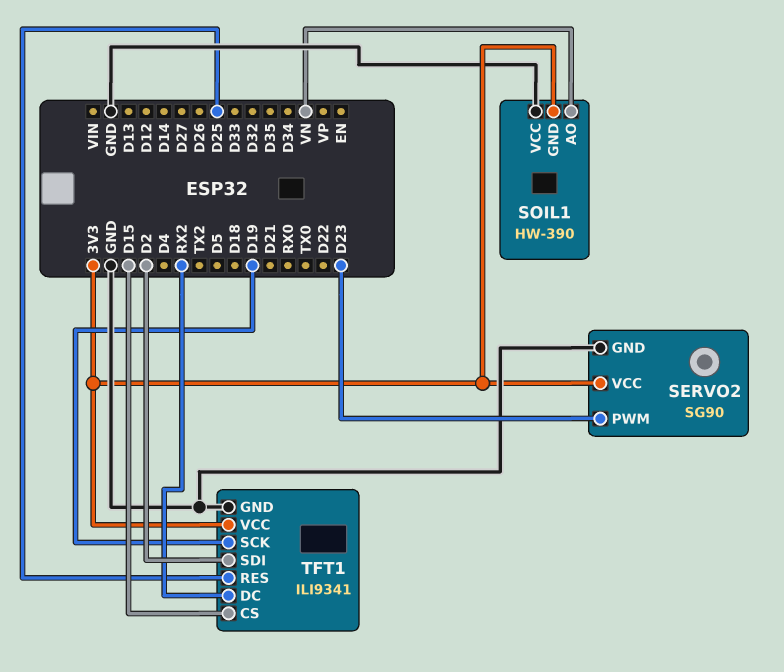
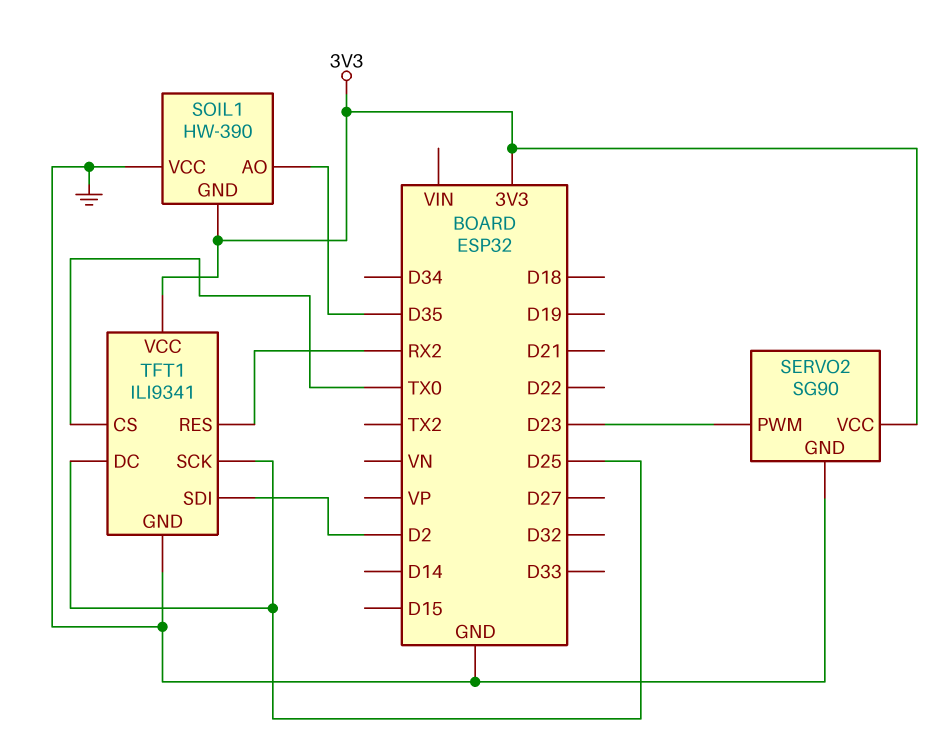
SOIL1 pin AO: VN -> D35
TFT1 pin CS: D15 -> TX0
TFT1 pin DC: RX2 -> D25
TFT1 pin RES: D25 -> RX2
TFT1 pin SCK: D19 -> D25

